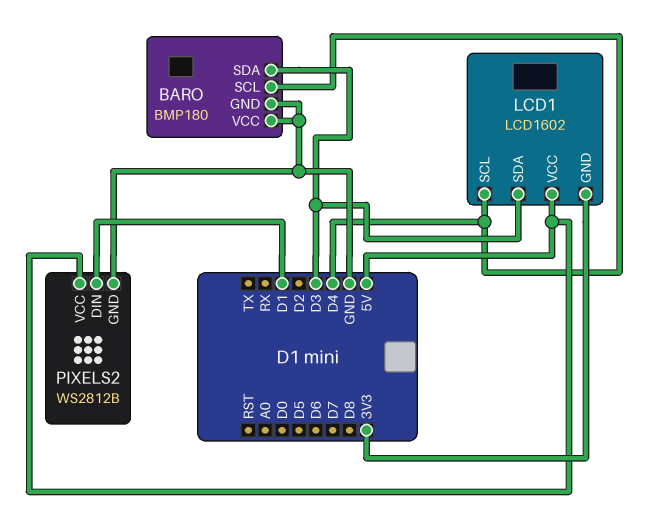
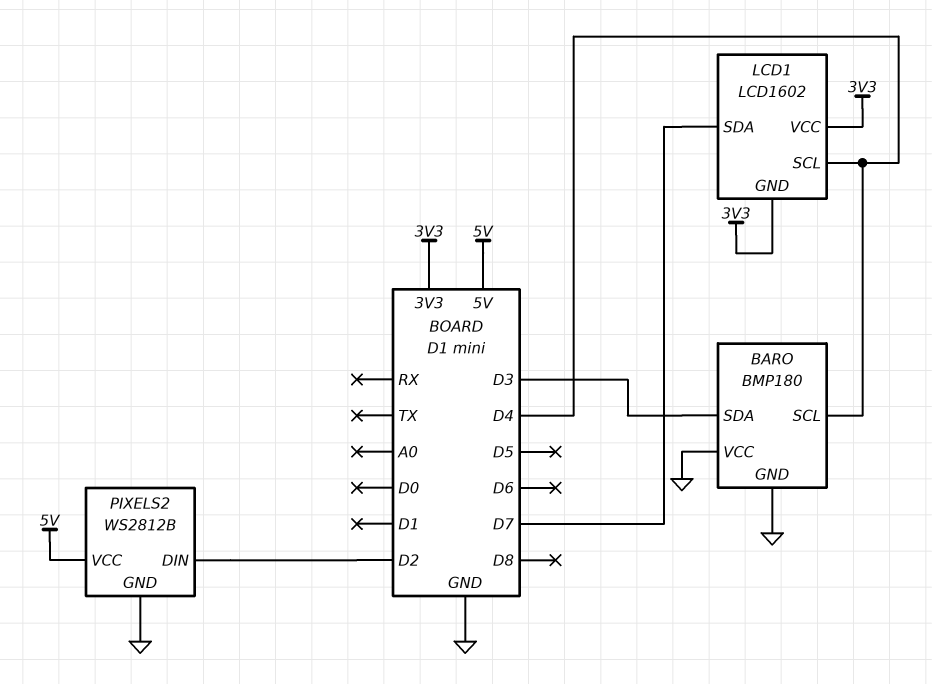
LCD1 pin SDA: D3 -> D7
LCD1 pin VCC: 5V -> 3V3
PIXELS2 pin DIN: D1 -> D2

